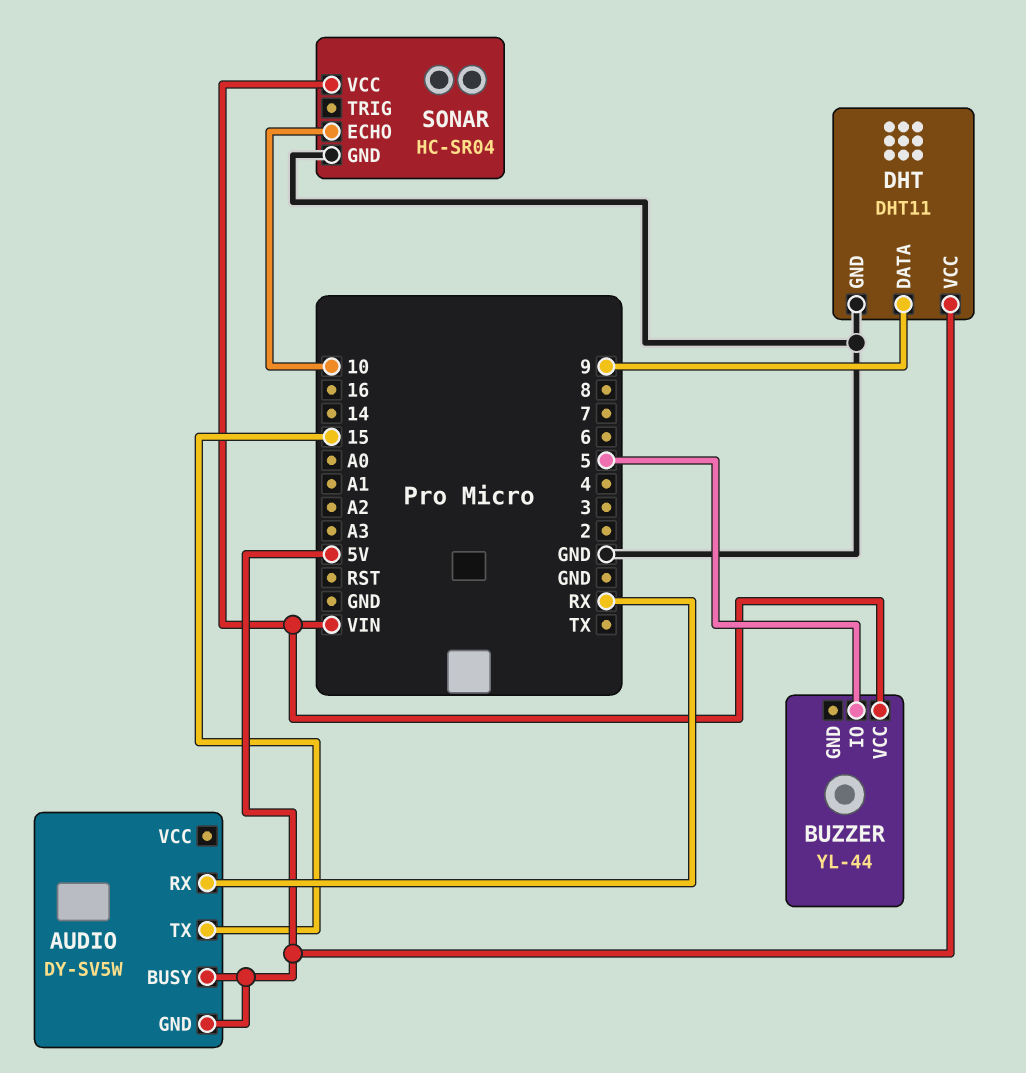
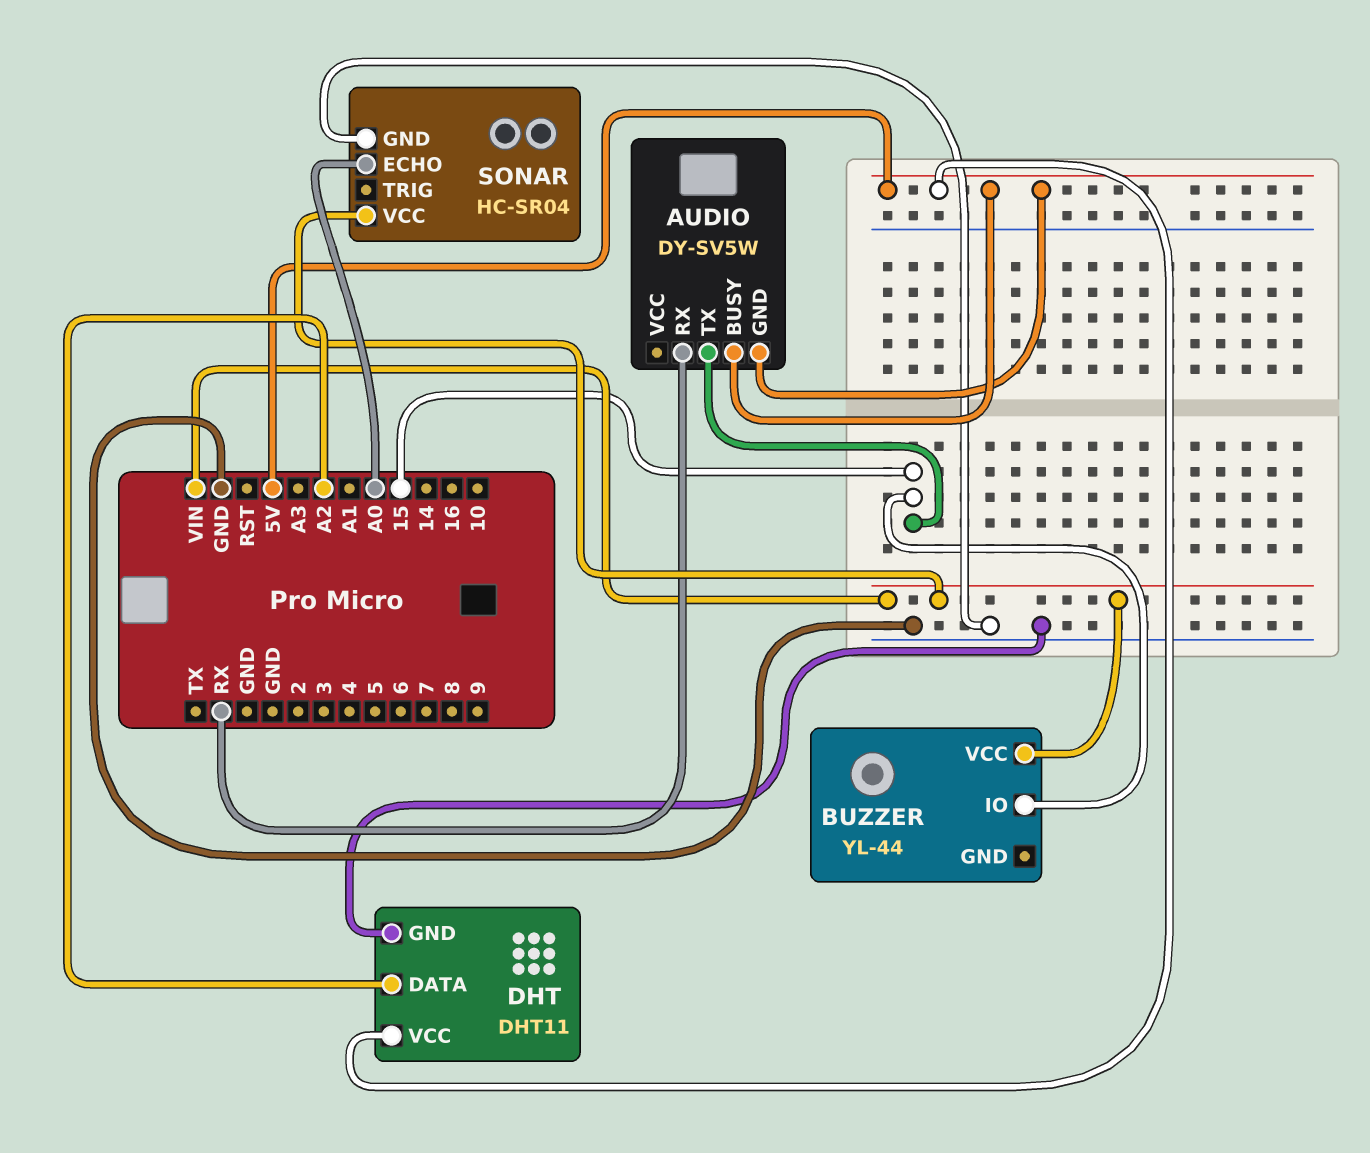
BUZZER pin IO: 5 -> 15
DHT pin DATA: 9 -> A2
SONAR pin ECHO: 10 -> A0

